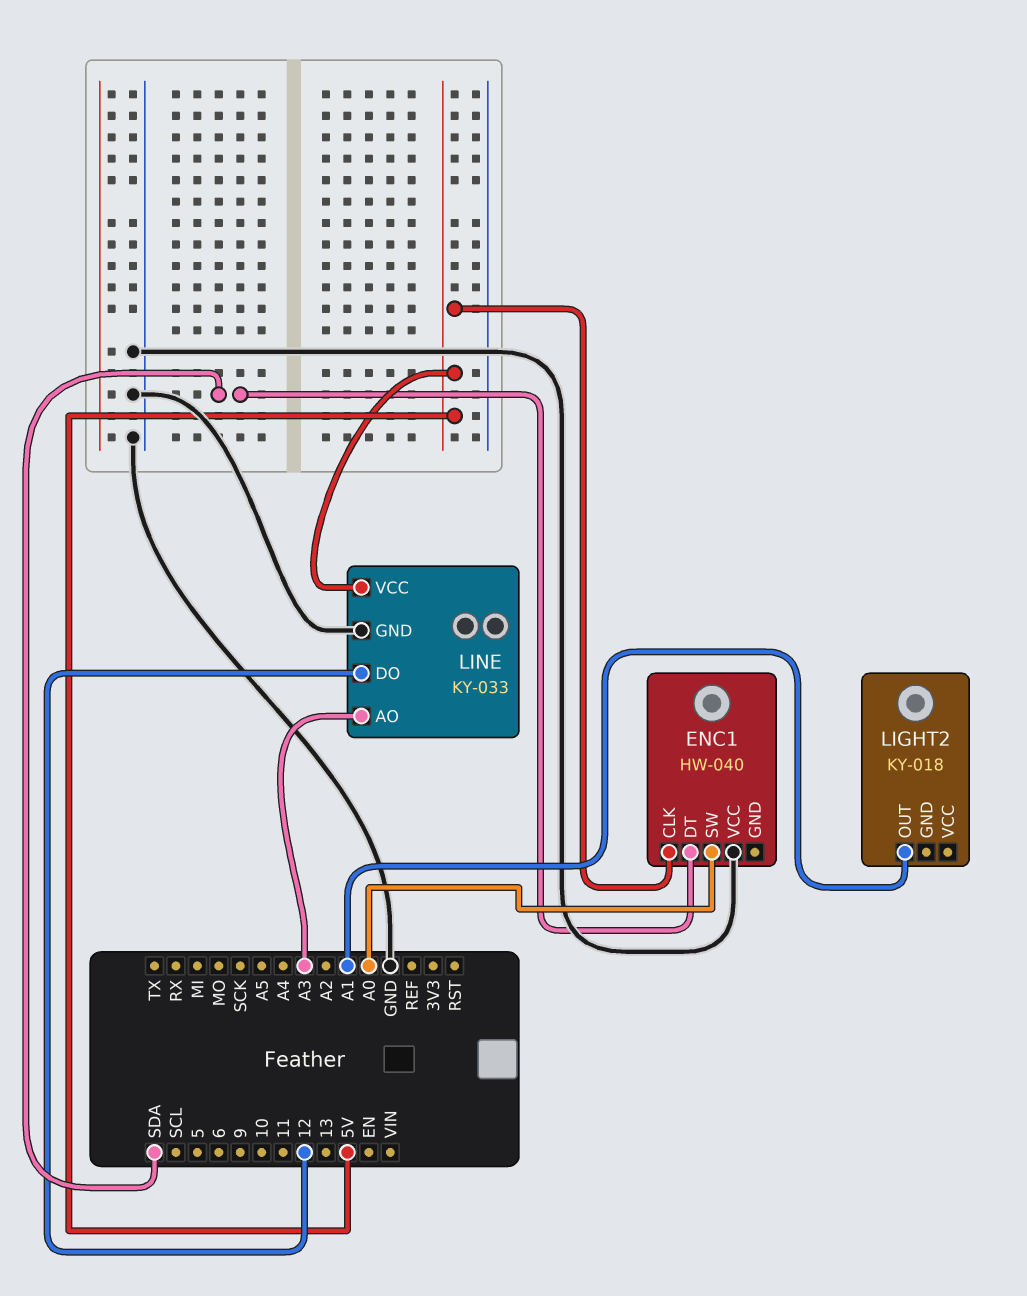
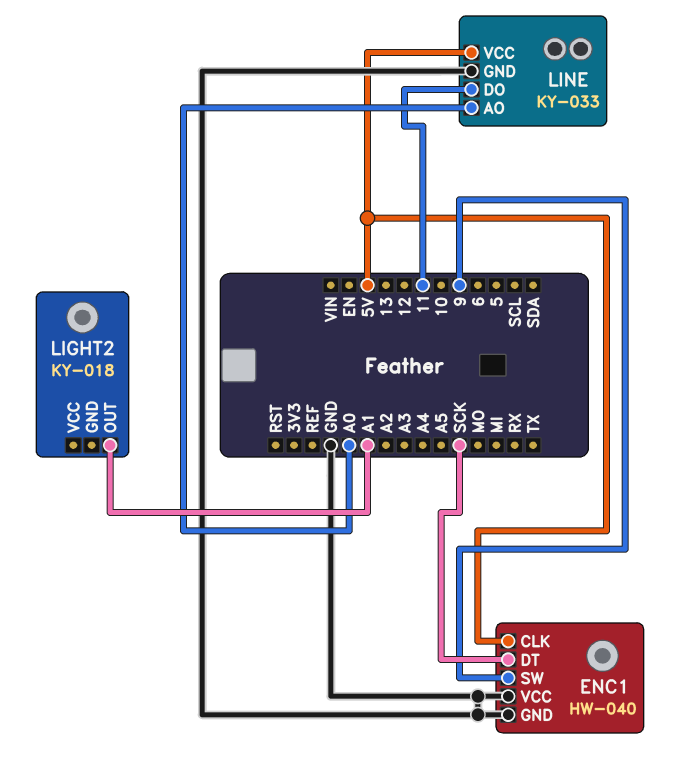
ENC1 pin DT: SDA -> SCK
ENC1 pin GND: none -> GND
ENC1 pin SW: A0 -> 9
LINE pin AO: A3 -> A0
LINE pin DO: 12 -> 11

